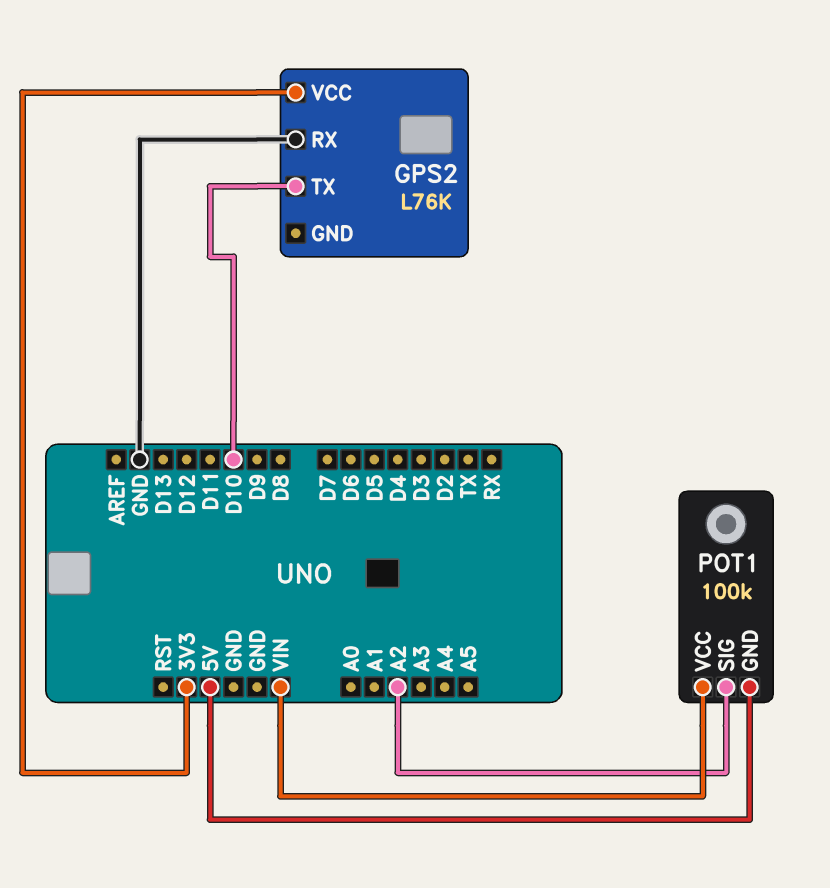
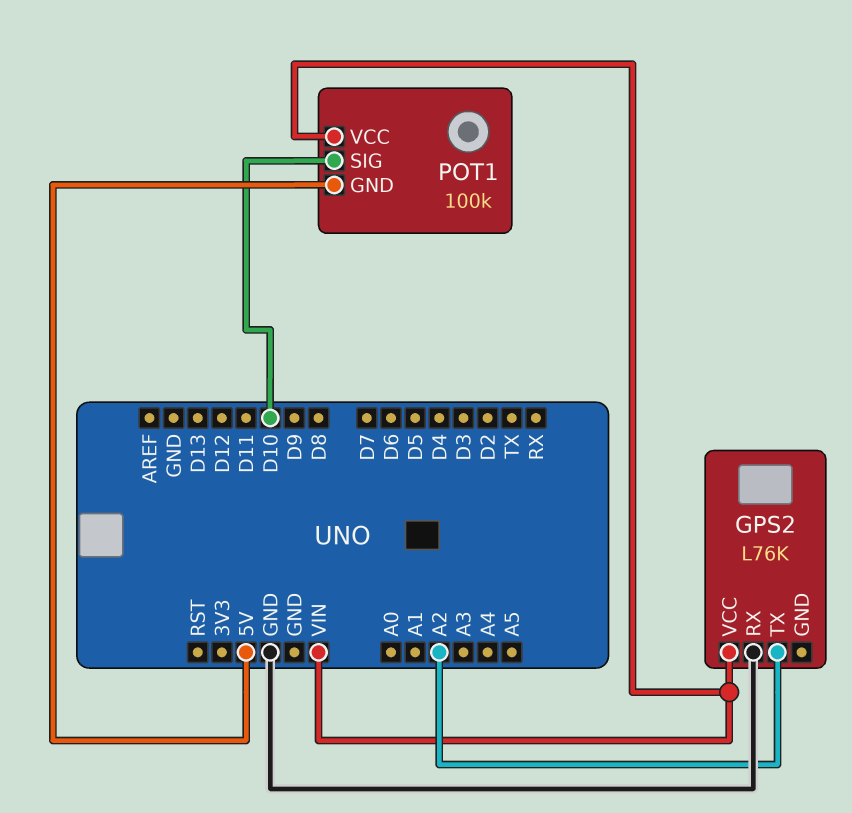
GPS2 pin TX: D10 -> A2
GPS2 pin VCC: 3V3 -> VIN
POT1 pin SIG: A2 -> D10

